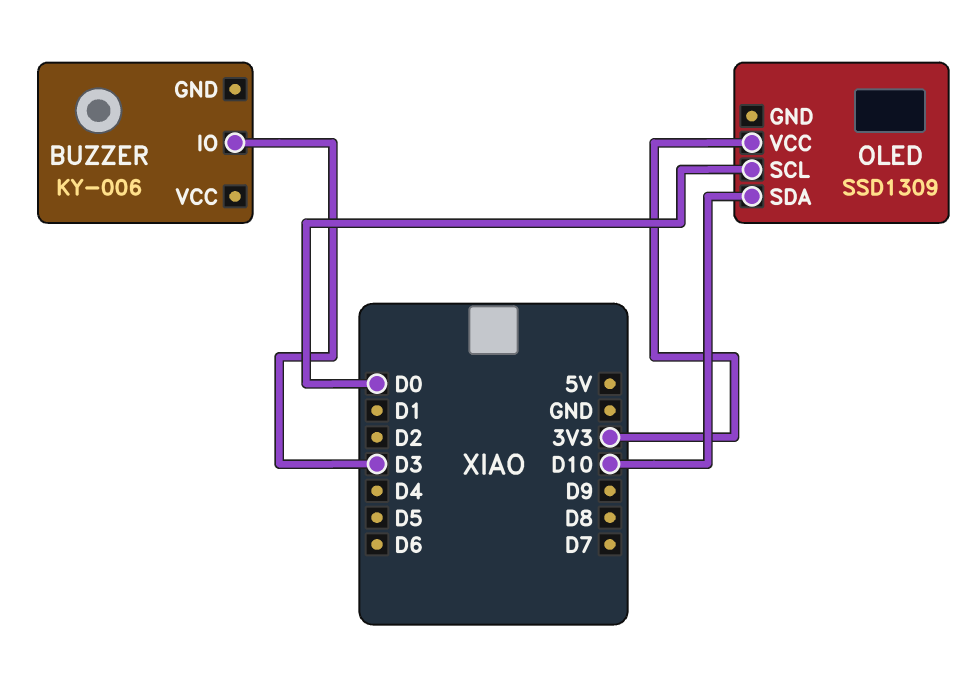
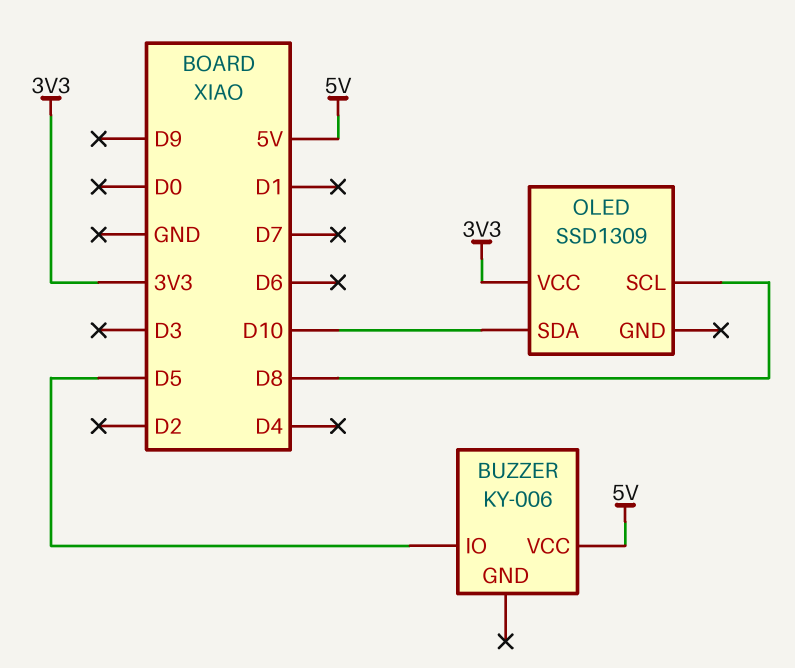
BUZZER pin IO: D3 -> D5
BUZZER pin VCC: none -> 5V
OLED pin SCL: D0 -> D8

